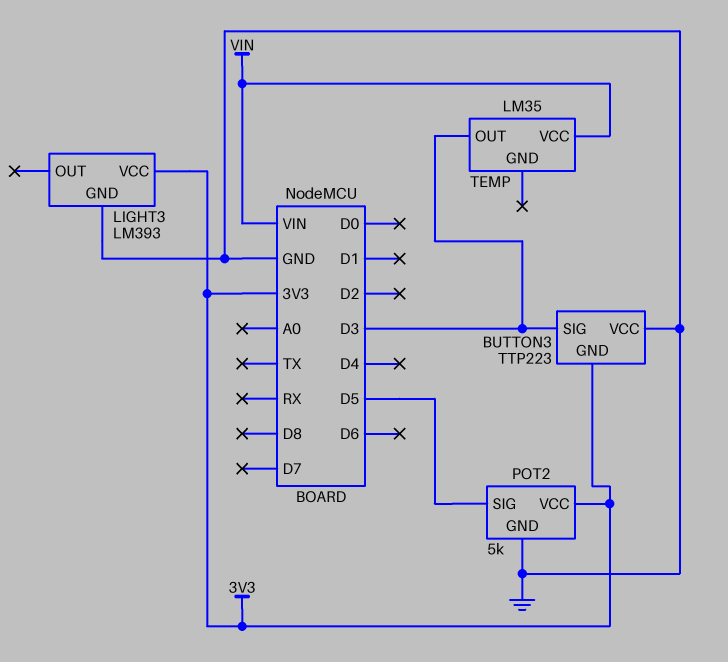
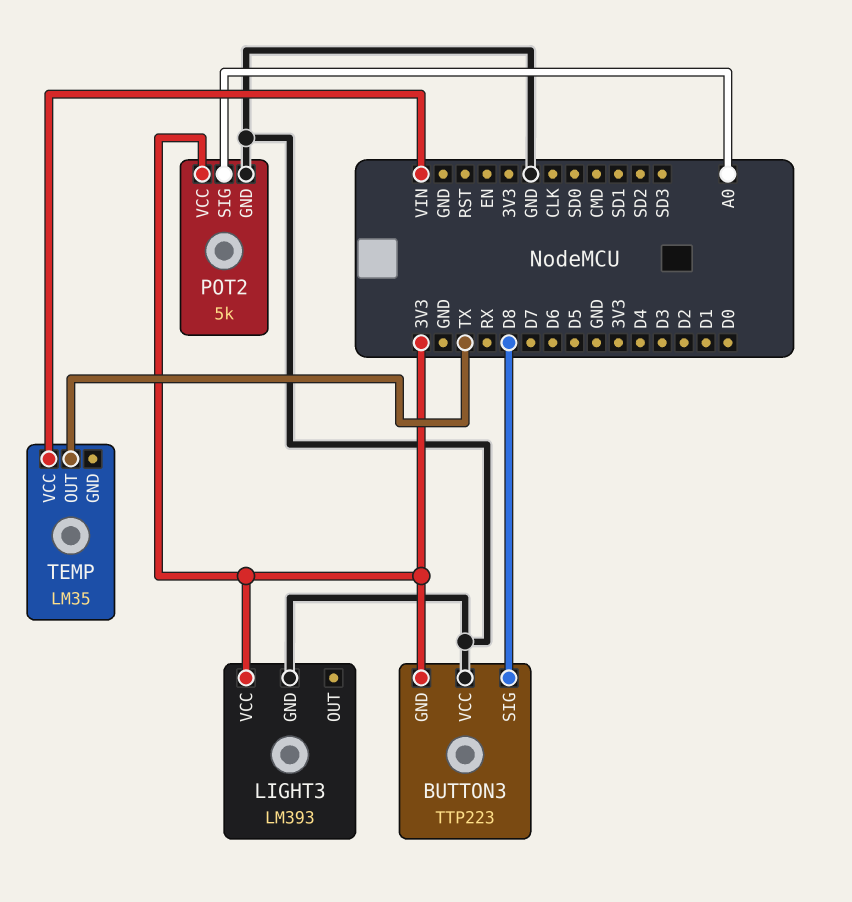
BUTTON3 pin SIG: D3 -> D8
POT2 pin SIG: D5 -> A0
TEMP pin OUT: D3 -> TX

